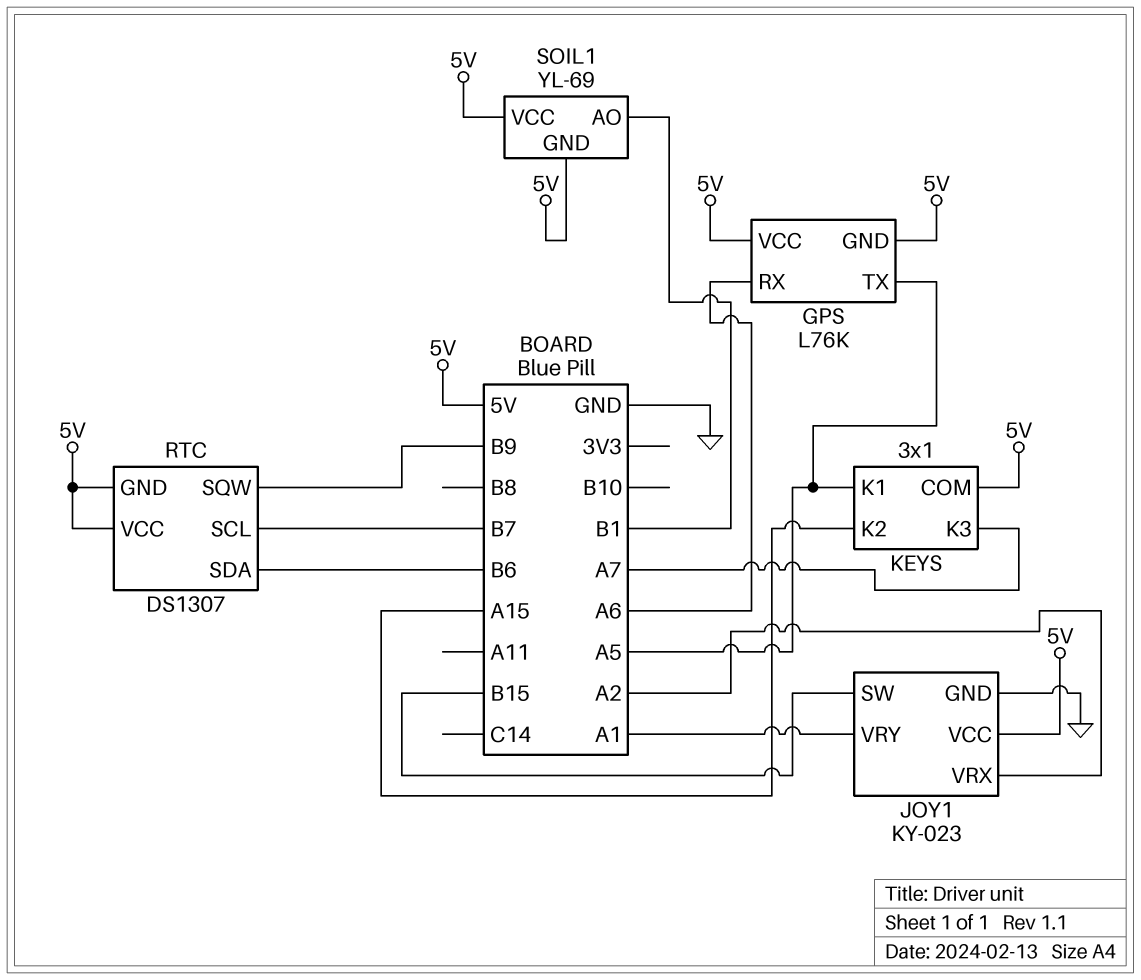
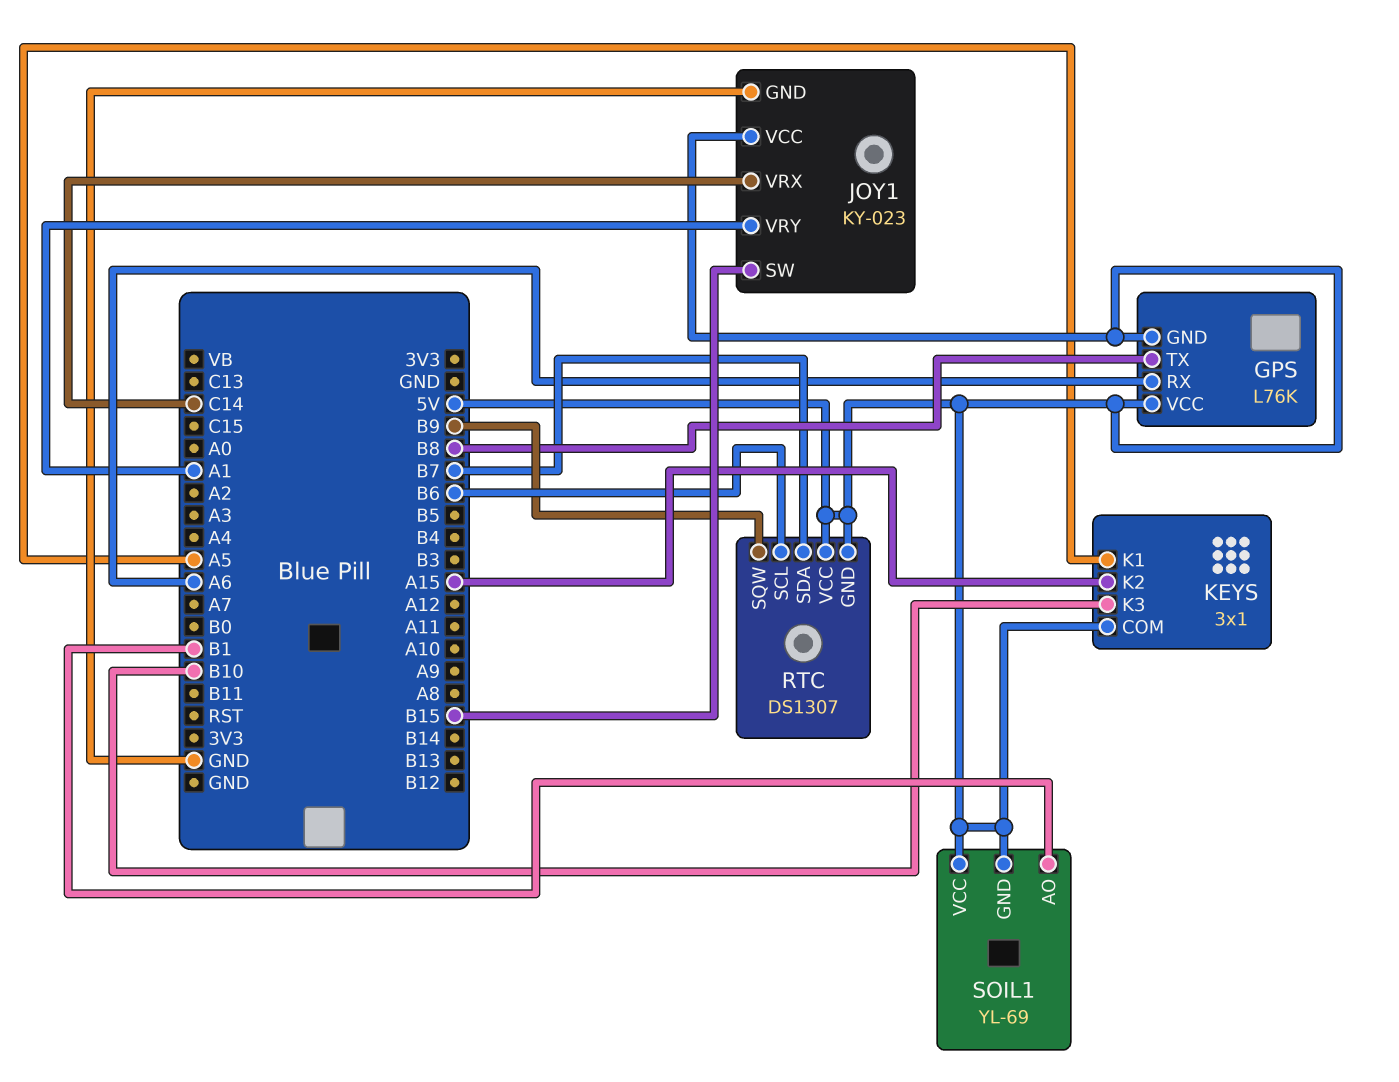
GPS pin TX: A5 -> B8
JOY1 pin VRX: A2 -> C14
KEYS pin K3: A7 -> B10
RTC pin SCL: B7 -> B6
RTC pin SDA: B6 -> B7

